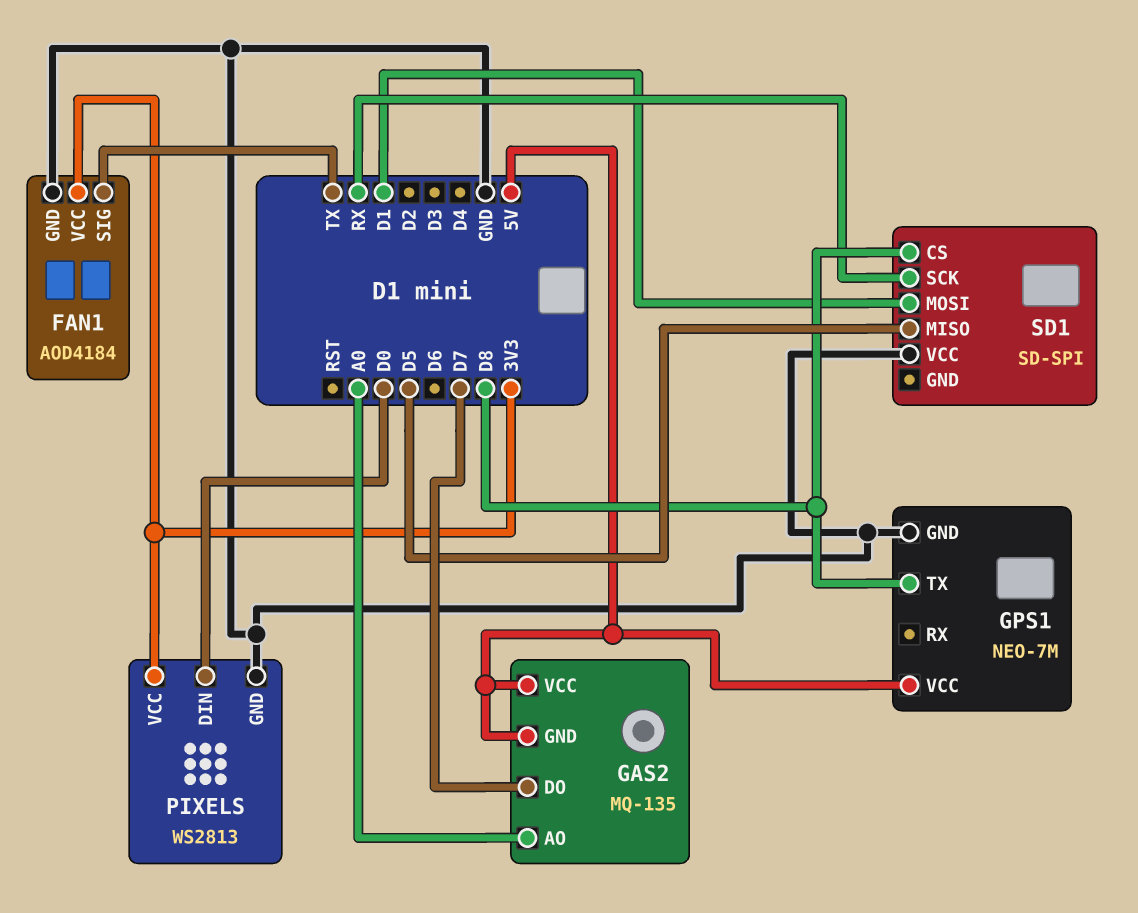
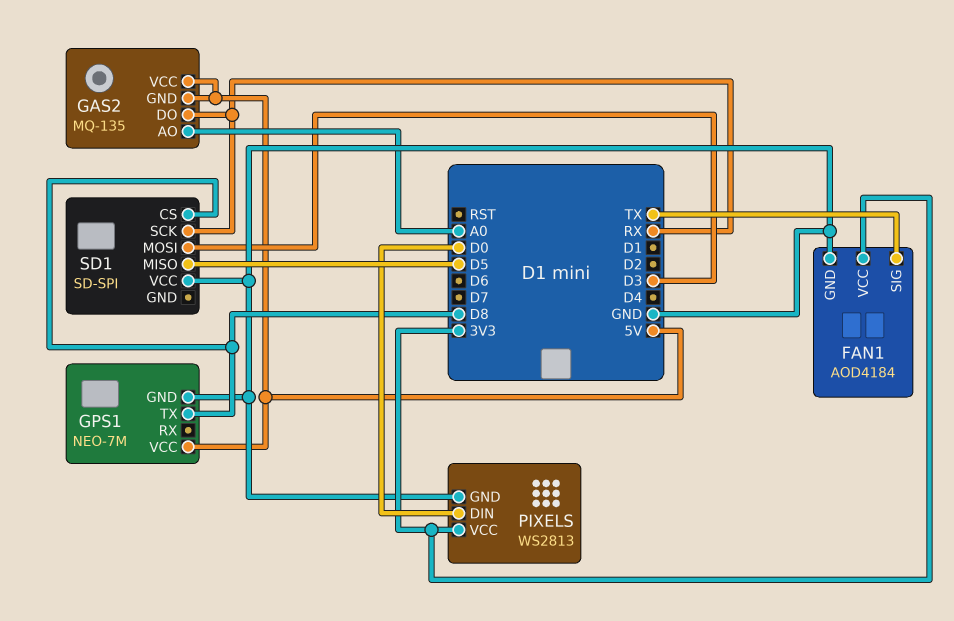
GAS2 pin DO: D7 -> RX
SD1 pin MOSI: D1 -> D3

